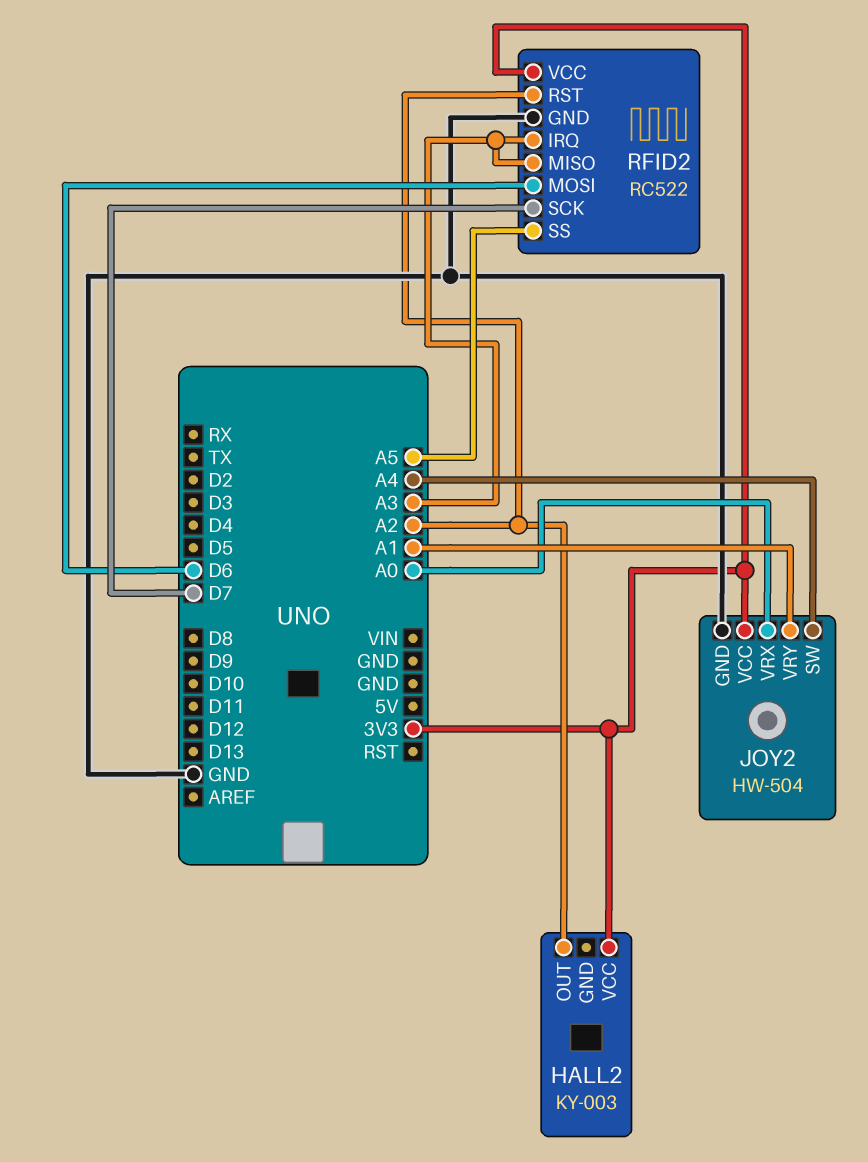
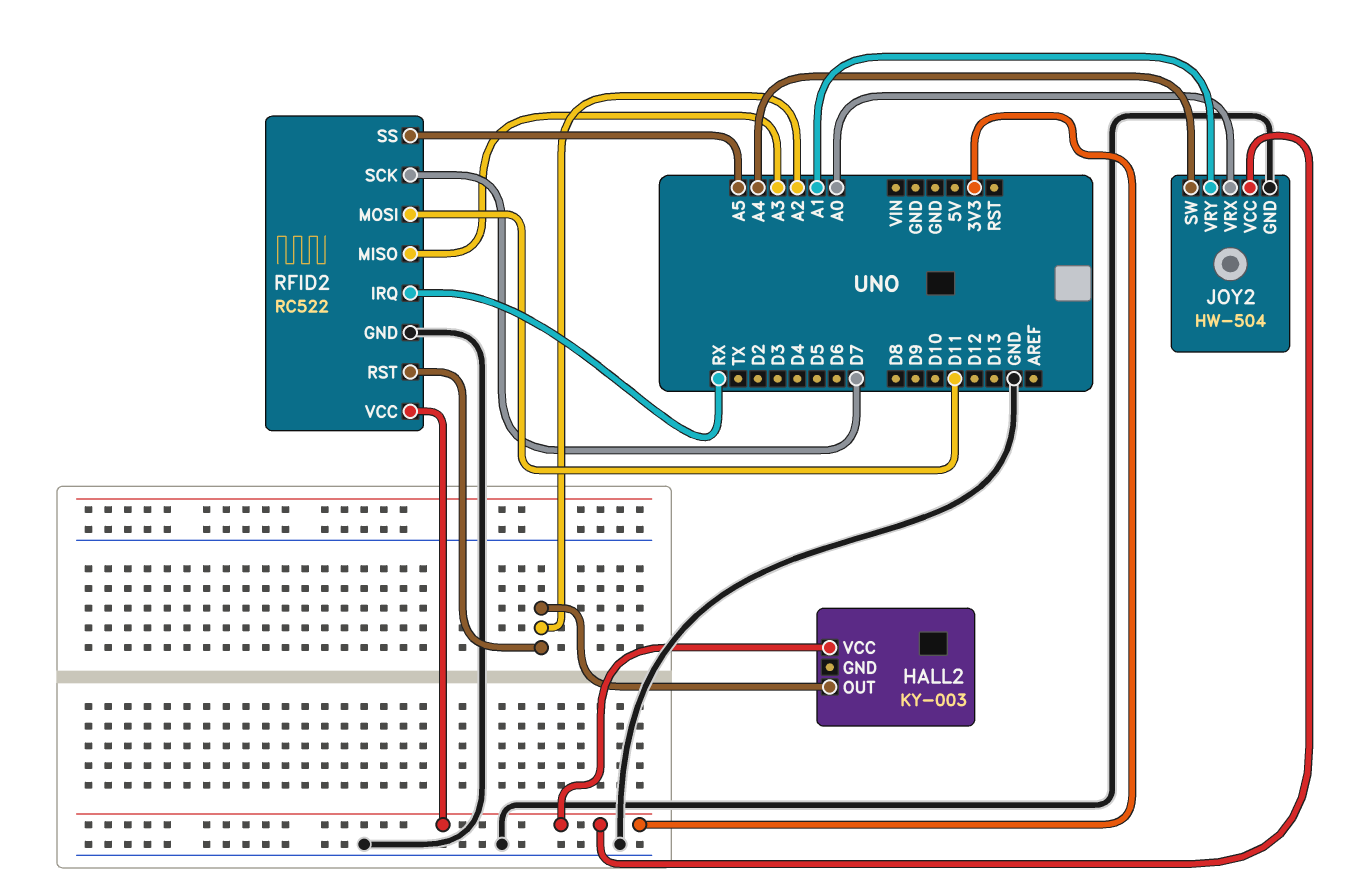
RFID2 pin IRQ: A3 -> RX
RFID2 pin MOSI: D6 -> D11

